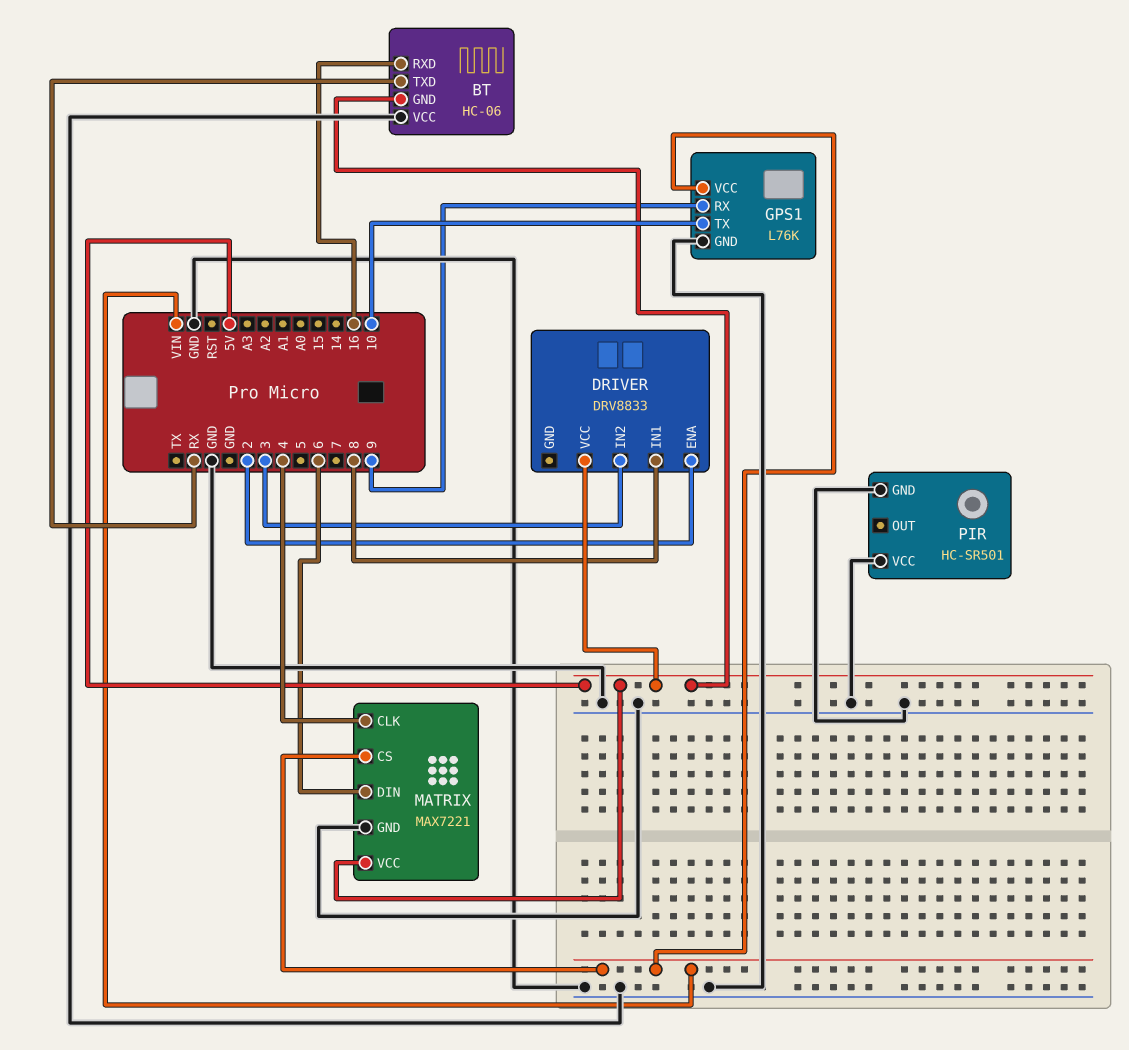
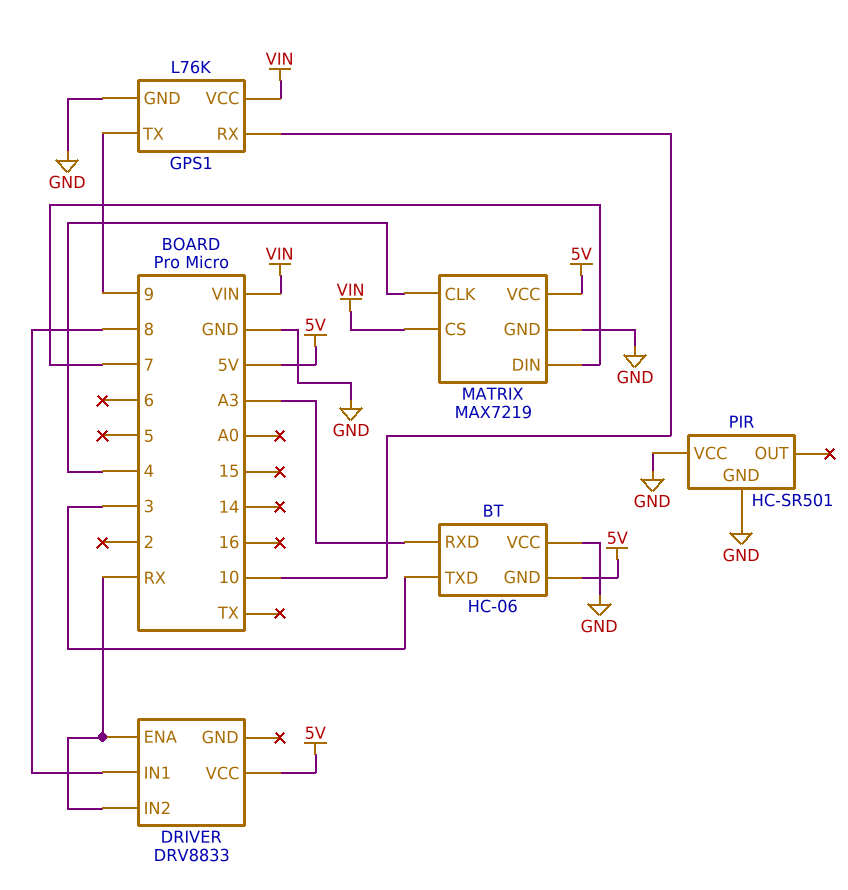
BT pin RXD: 16 -> A3
BT pin TXD: RX -> 3
DRIVER pin ENA: 2 -> RX
DRIVER pin IN2: 3 -> RX
GPS1 pin RX: 9 -> 10
GPS1 pin TX: 10 -> 9
MATRIX: MAX7221 -> MAX7219
MATRIX pin DIN: 6 -> 7

